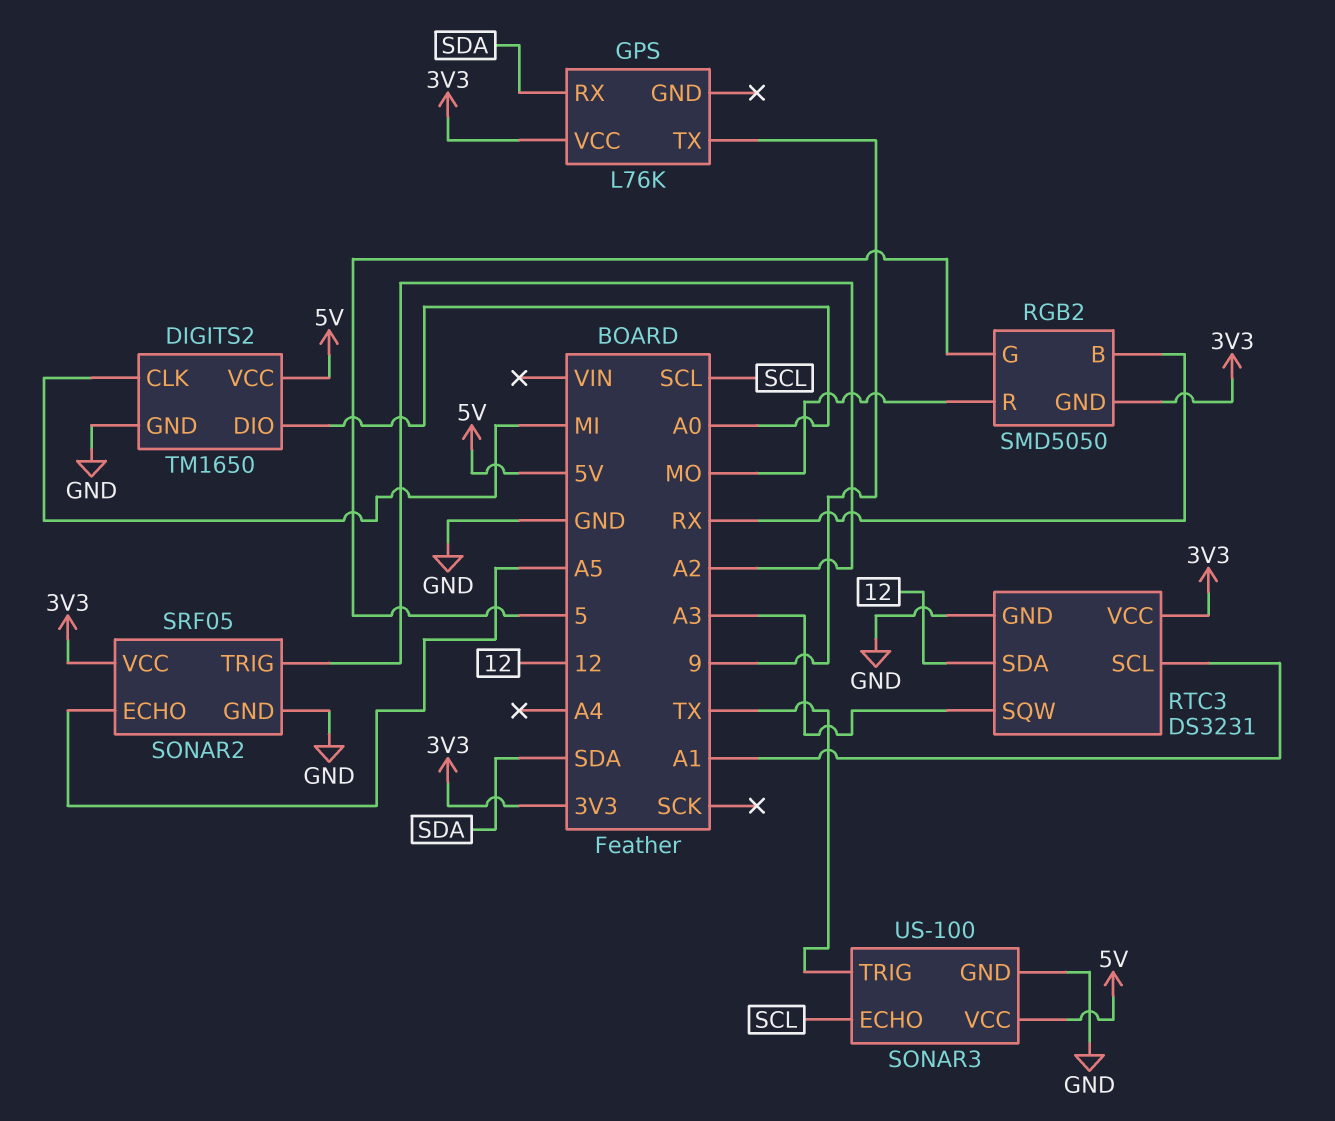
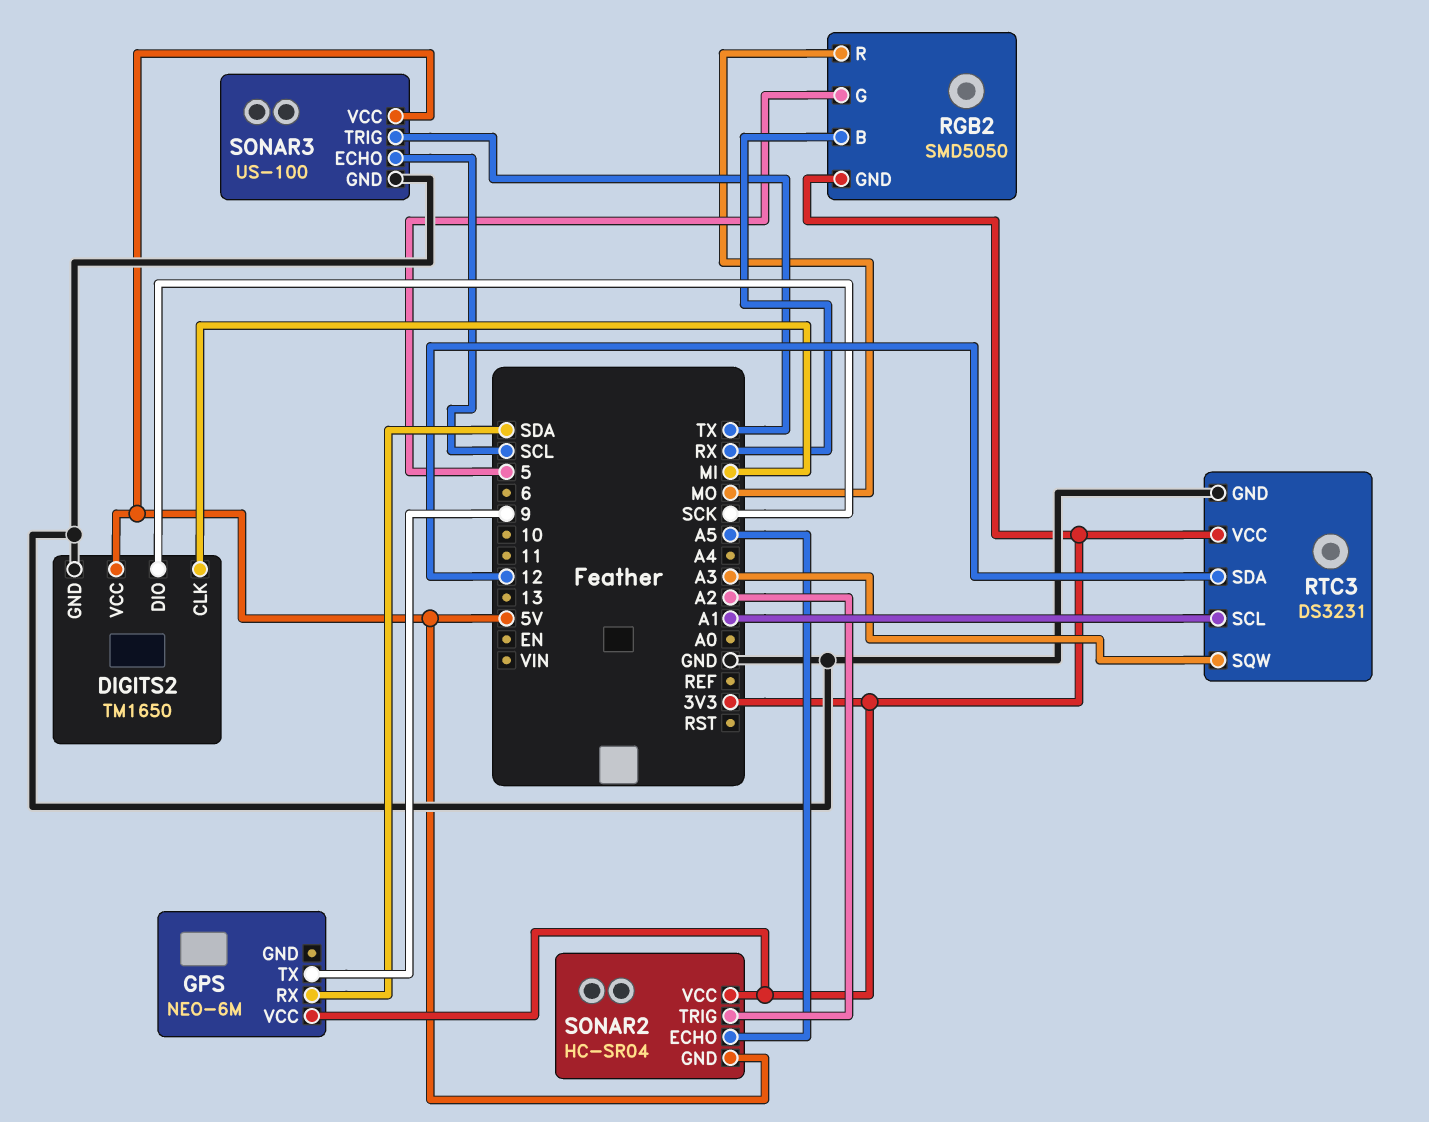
DIGITS2 pin DIO: A0 -> SCK
GPS: L76K -> NEO-6M
SONAR2: SRF05 -> HC-SR04
SONAR2 pin GND: GND -> 5V

